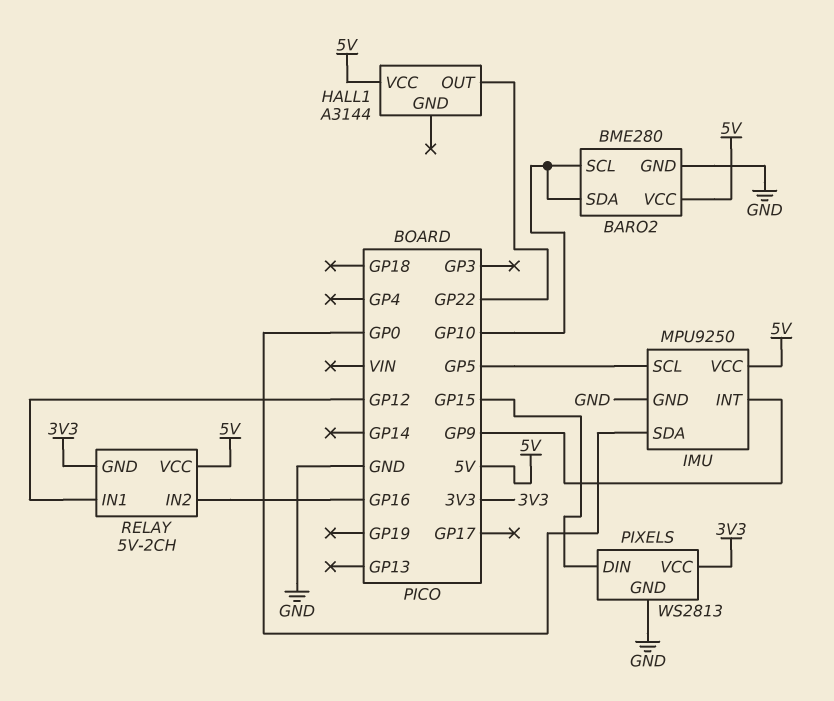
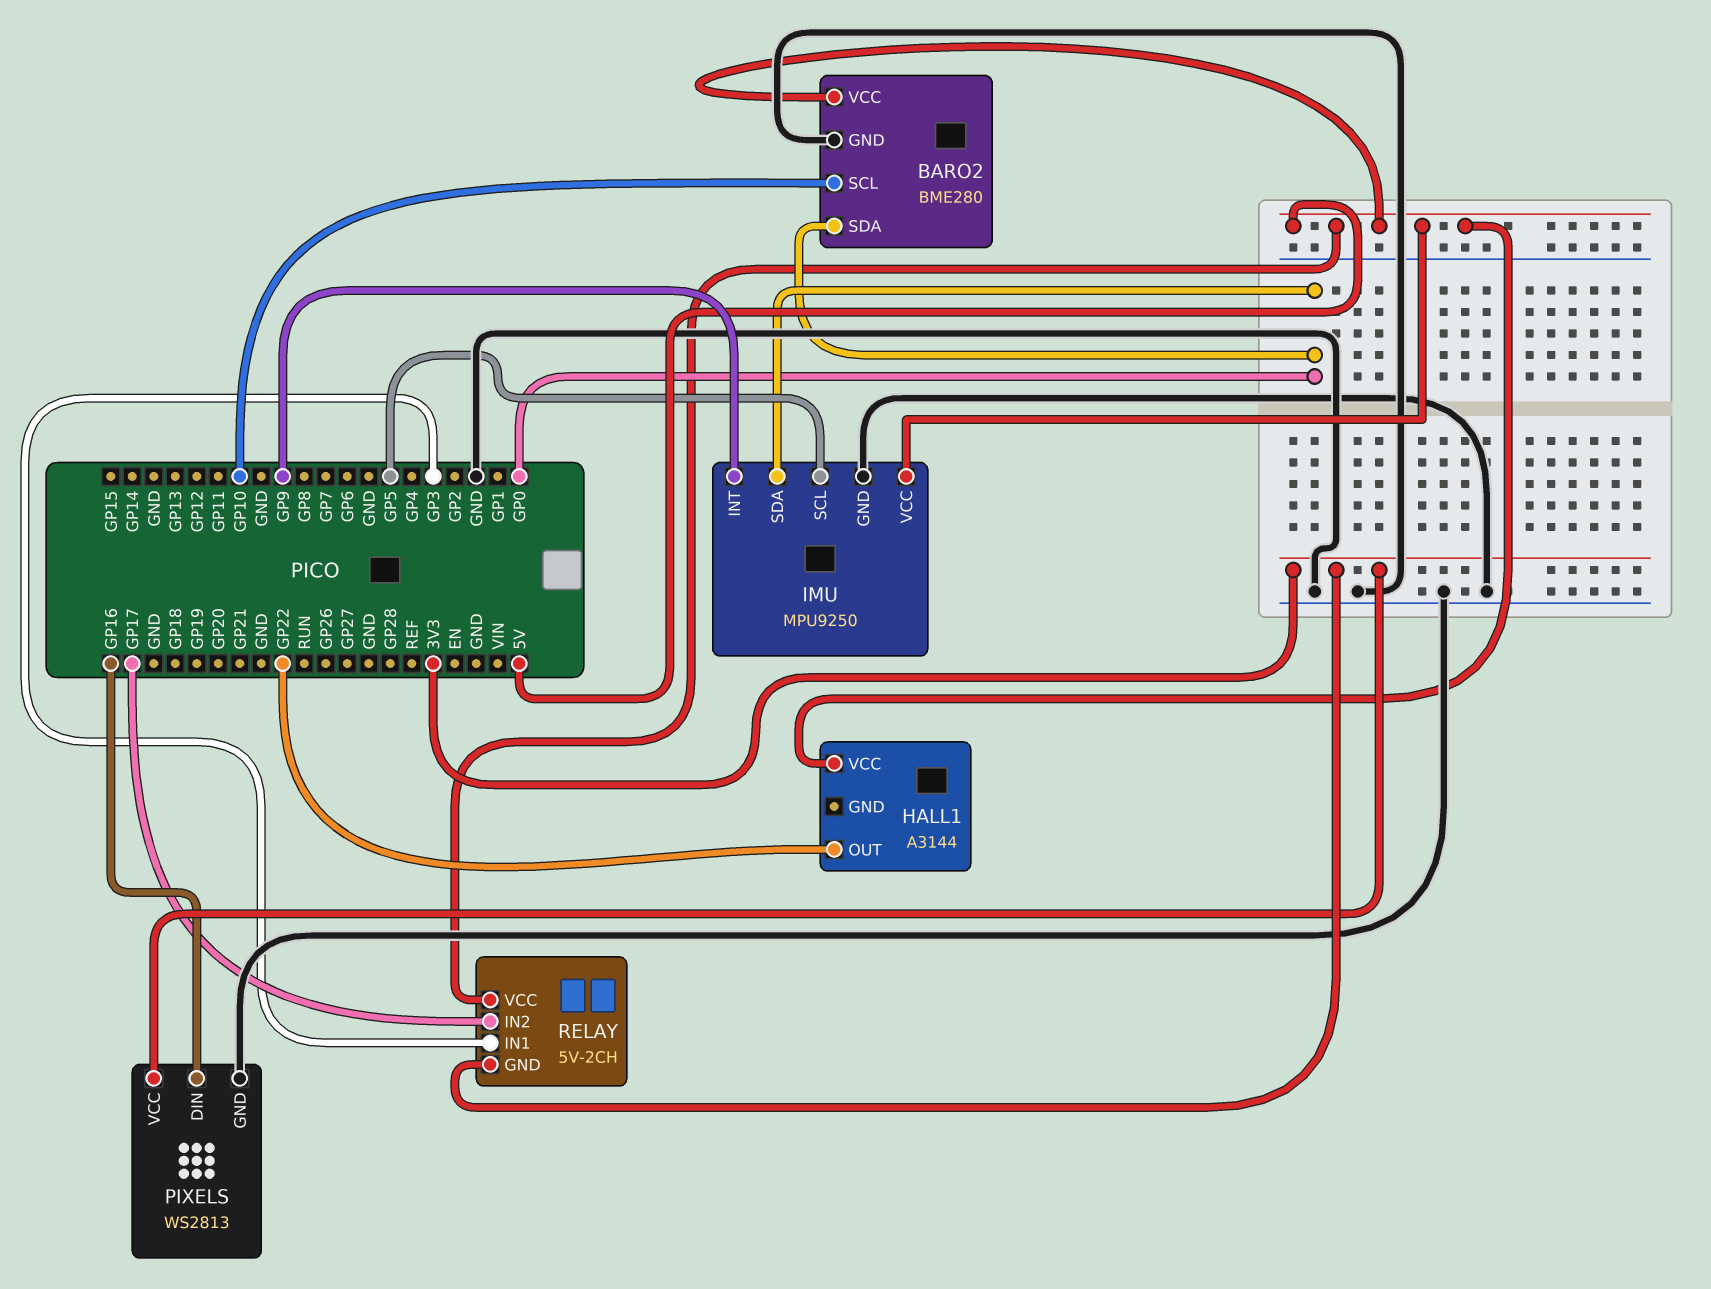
BARO2 pin SDA: GP10 -> GP0
PIXELS pin DIN: GP15 -> GP16
RELAY pin IN1: GP12 -> GP3
RELAY pin IN2: GP16 -> GP17

